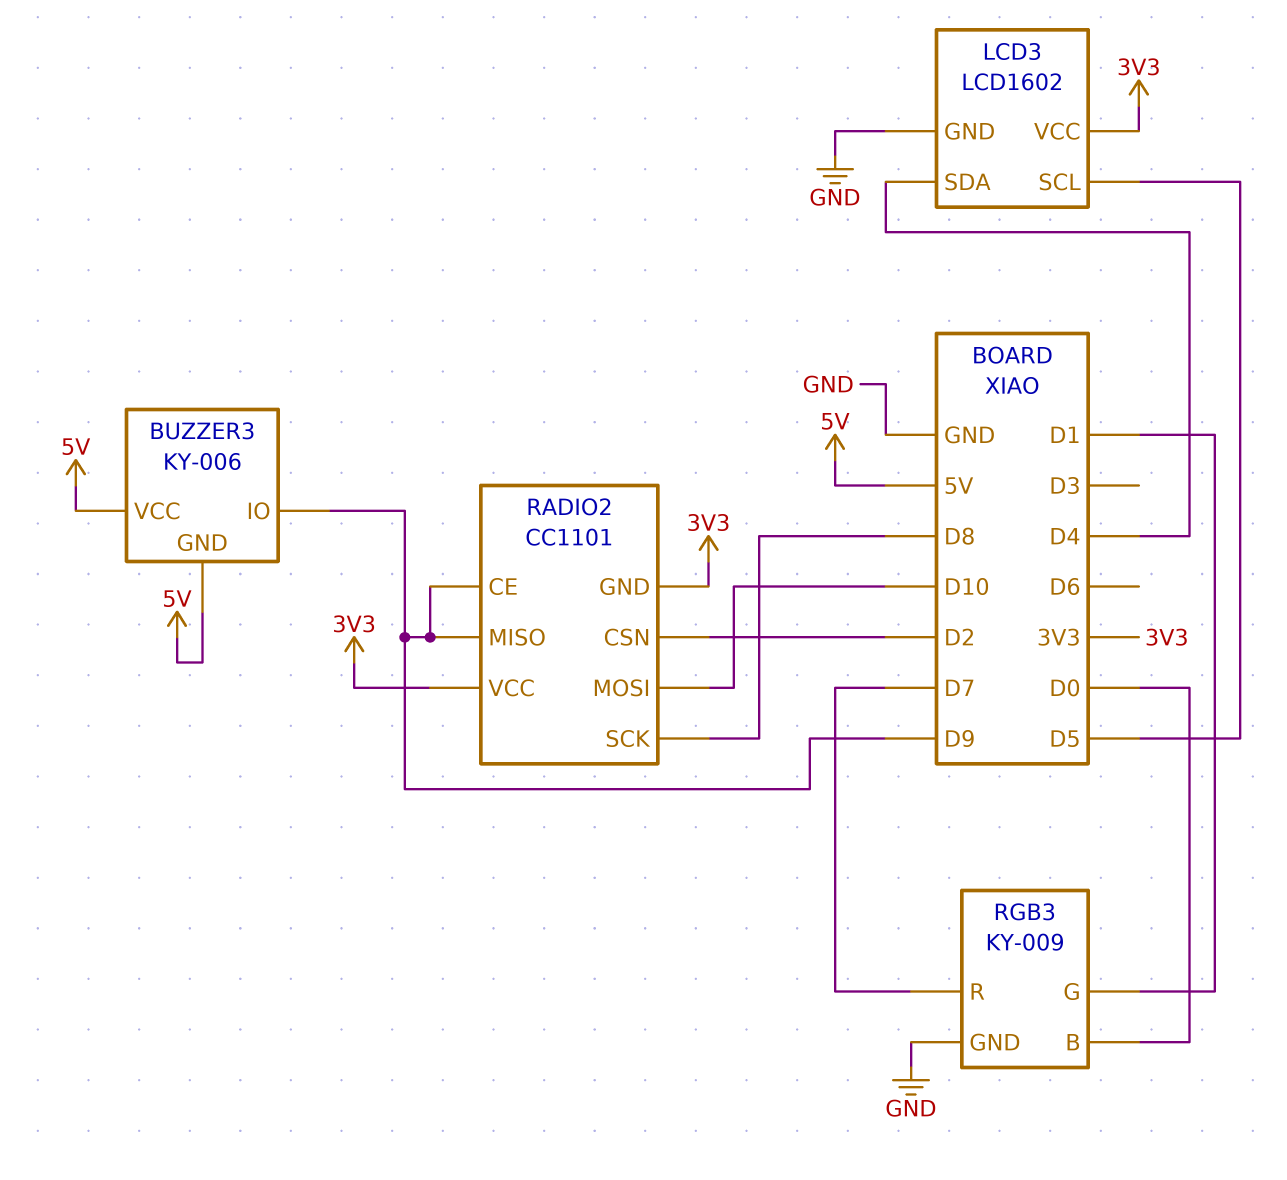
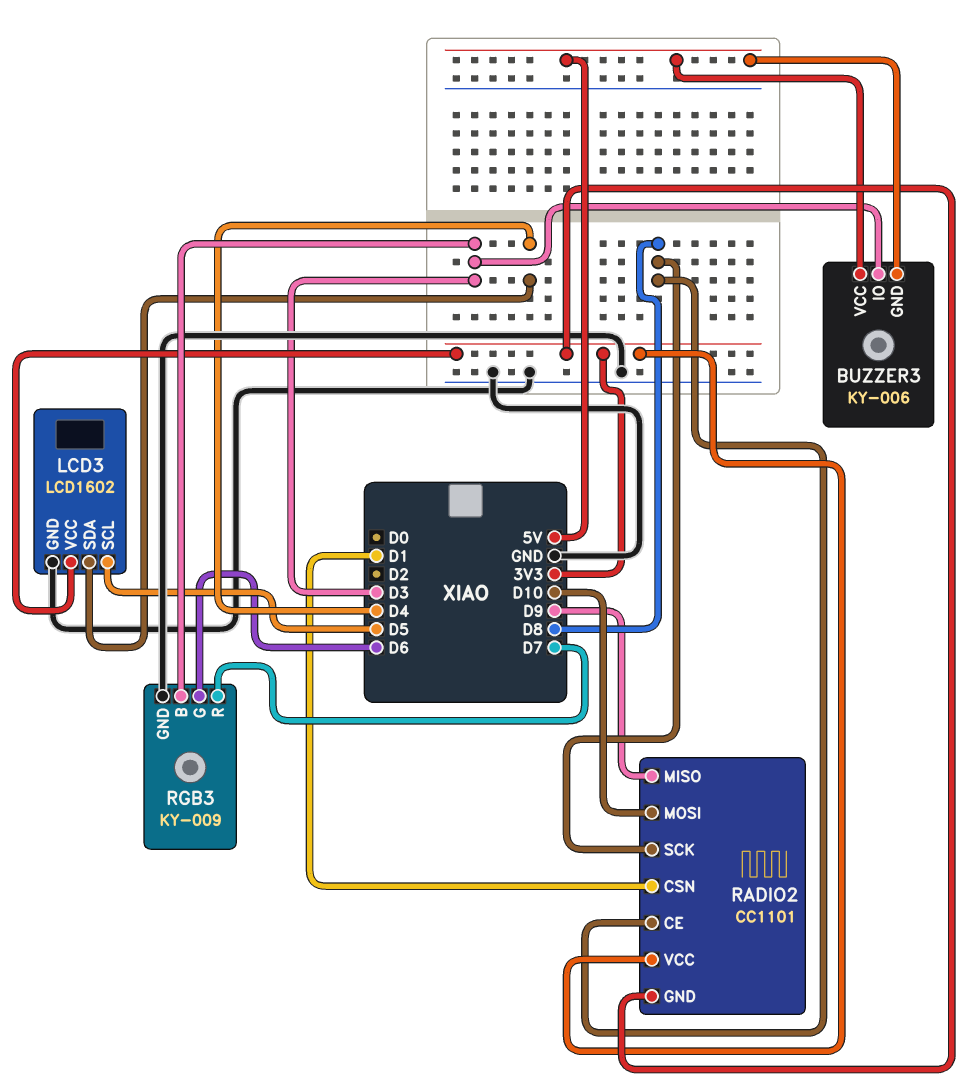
BUZZER3 pin IO: D9 -> D3
RADIO2 pin CE: D9 -> D8
RADIO2 pin CSN: D2 -> D1
RGB3 pin B: D0 -> D3
RGB3 pin G: D1 -> D6

